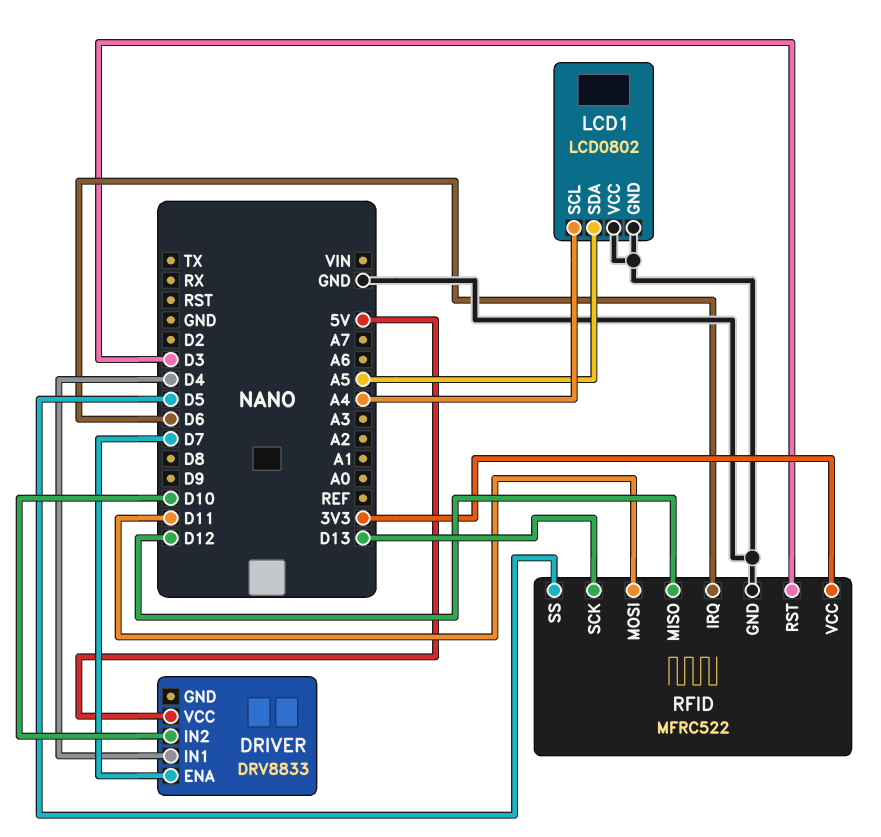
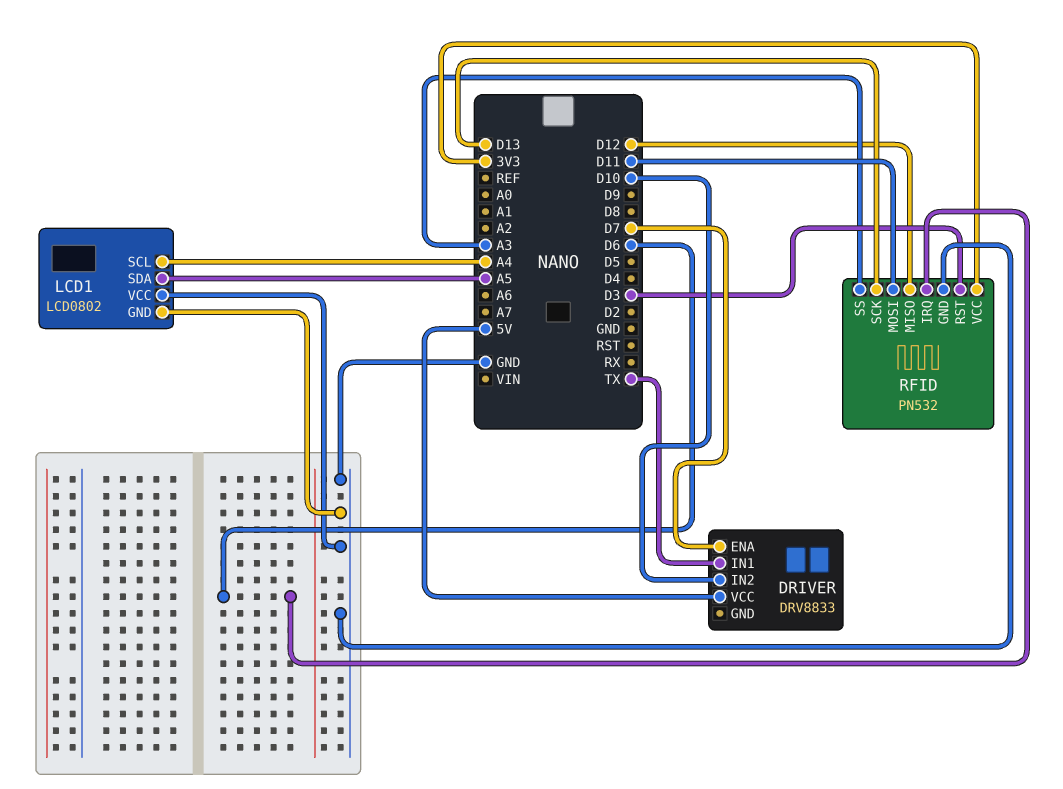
DRIVER pin IN1: D4 -> TX
RFID: MFRC522 -> PN532
RFID pin SS: D5 -> A3

